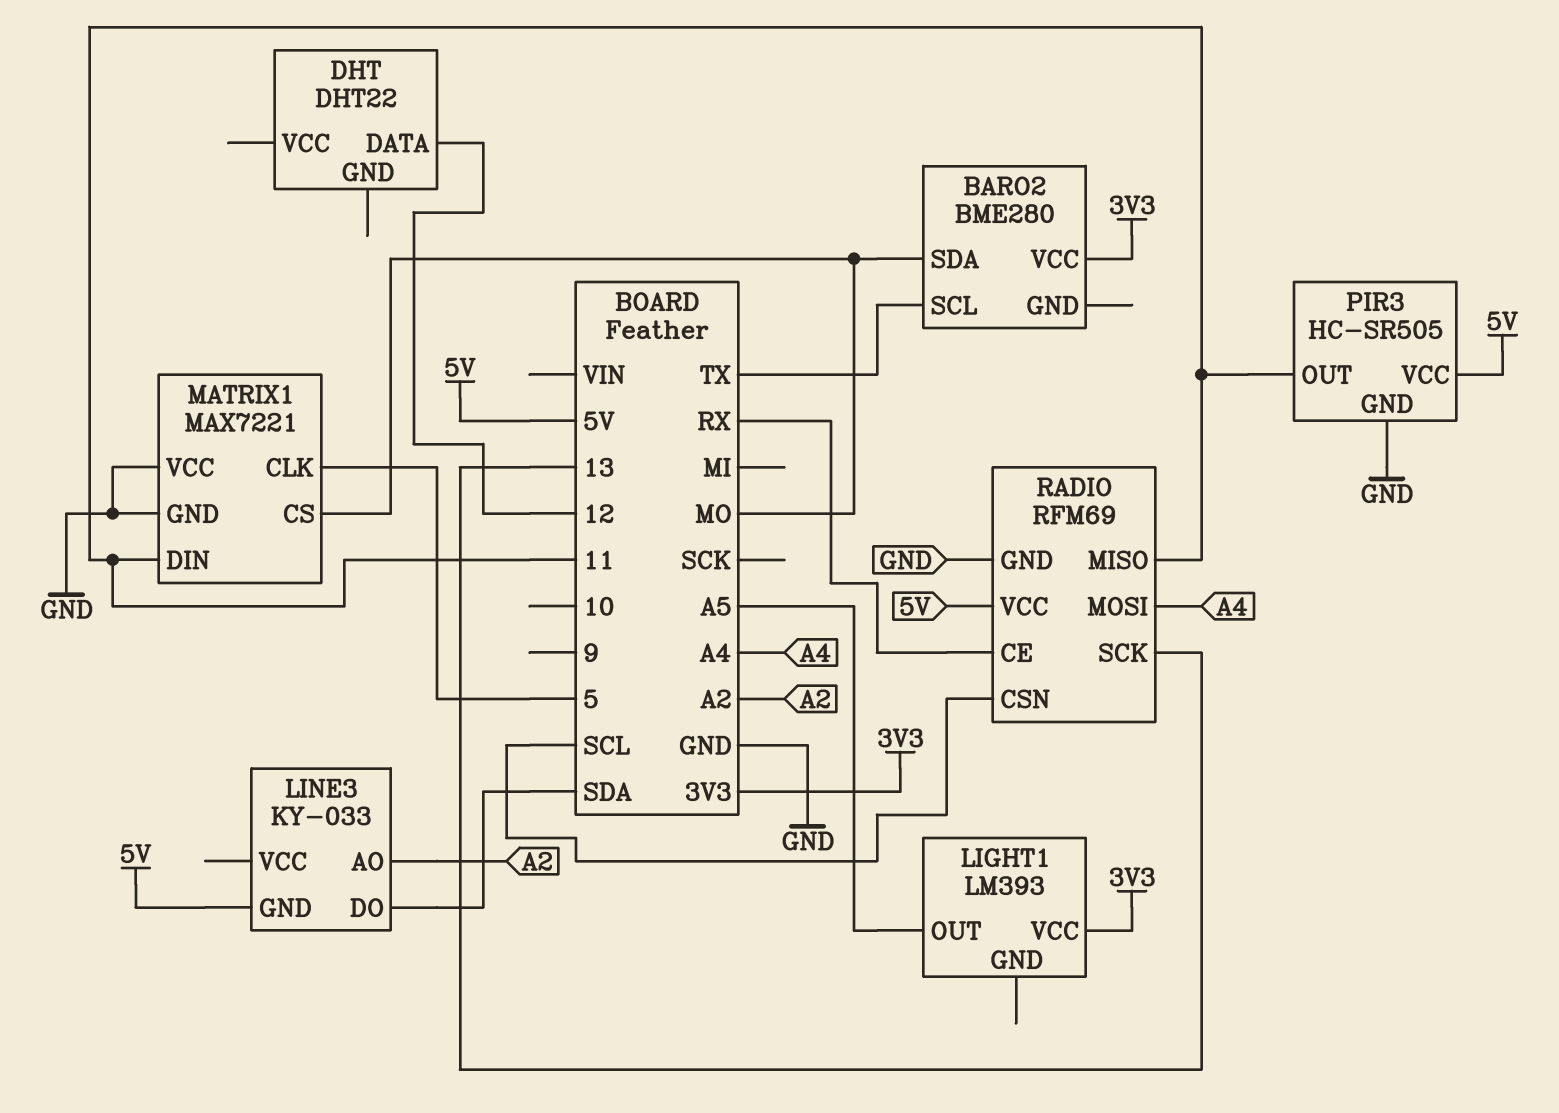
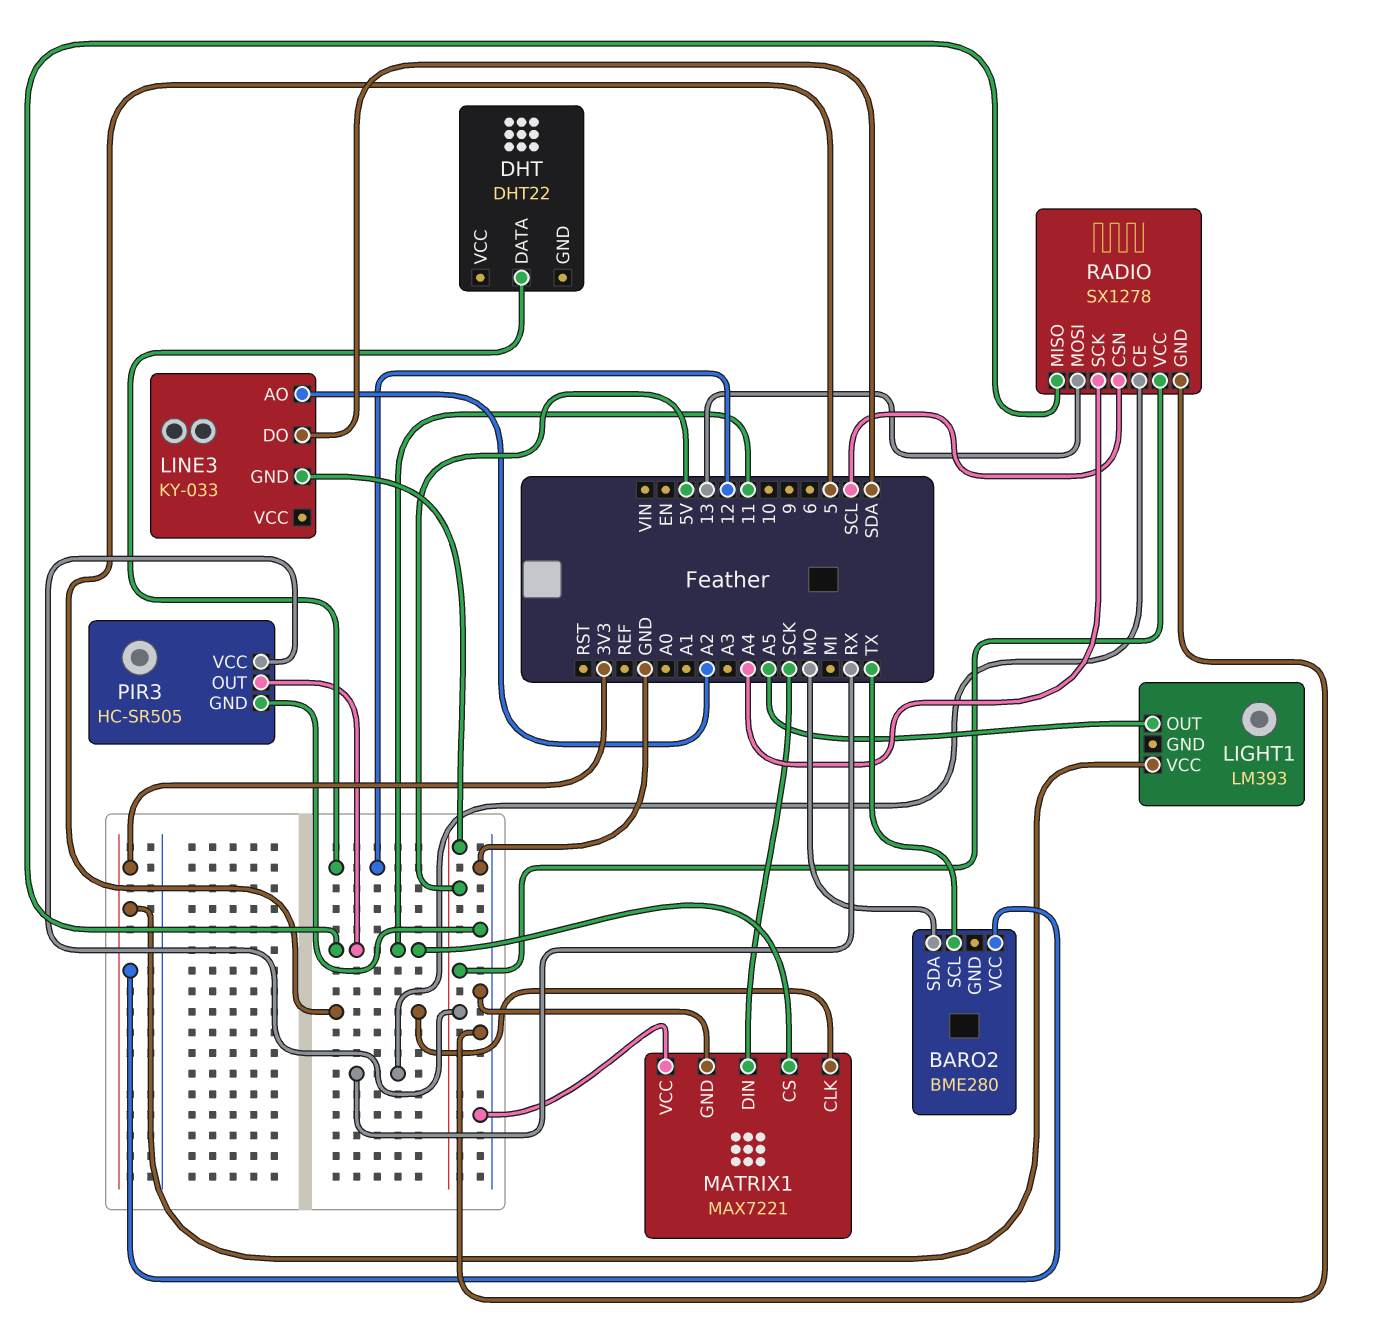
MATRIX1 pin CS: MO -> 11
MATRIX1 pin DIN: 11 -> SCK
RADIO: RFM69 -> SX1278
RADIO pin MOSI: A4 -> 13
RADIO pin SCK: 13 -> A4

